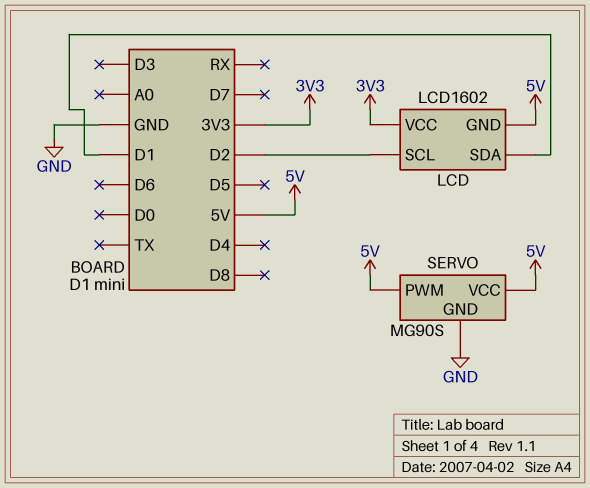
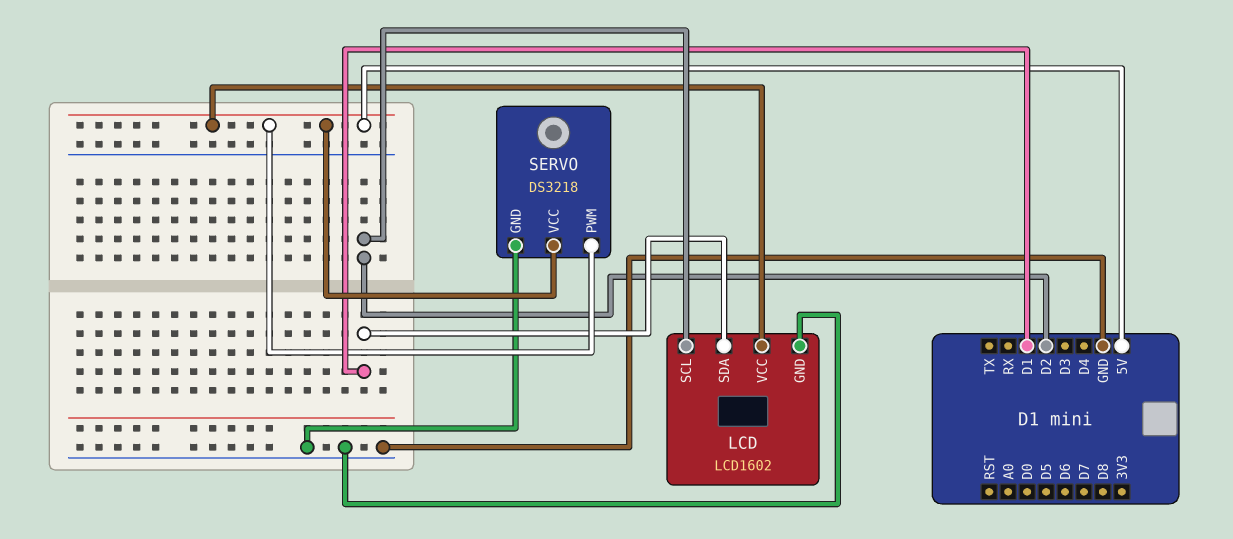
LCD pin GND: 5V -> GND
LCD pin VCC: 3V3 -> 5V
SERVO: MG90S -> DS3218

